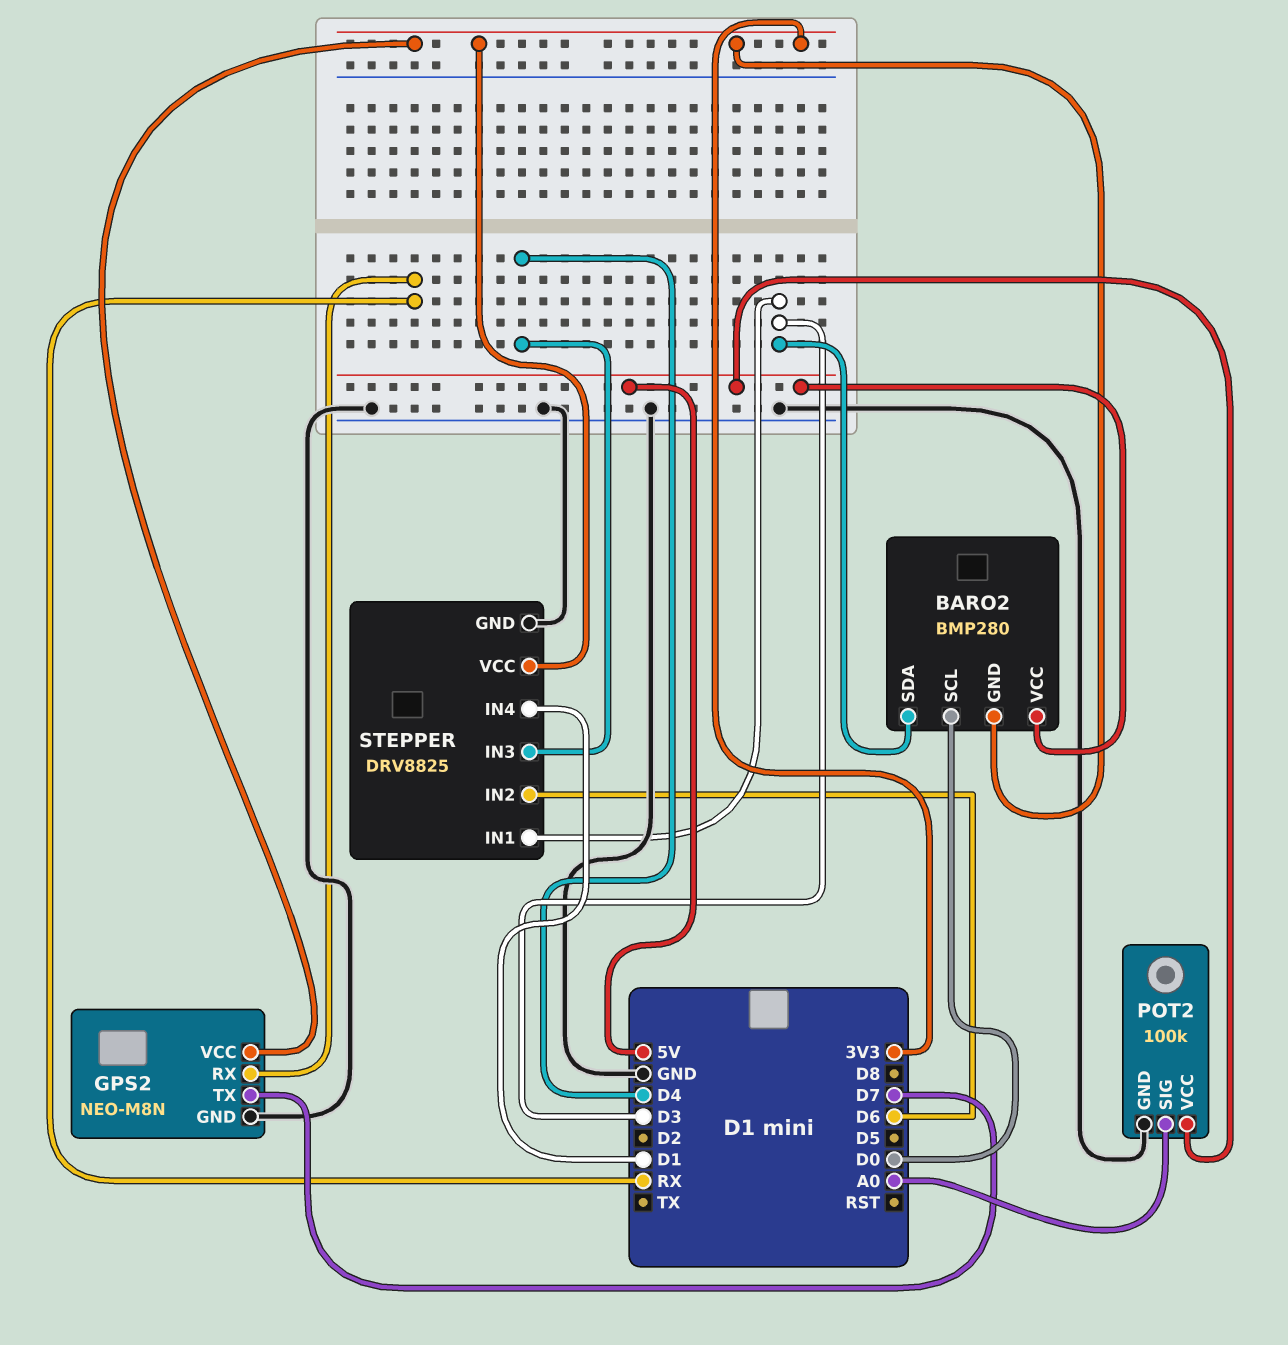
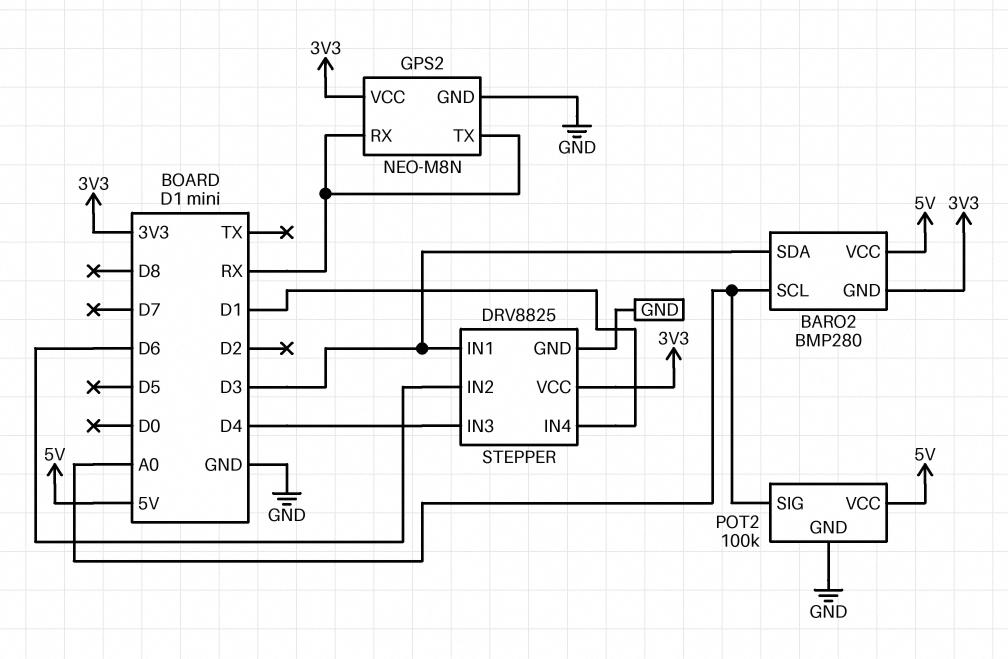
BARO2 pin SCL: D0 -> A0
GPS2 pin TX: D7 -> RX

